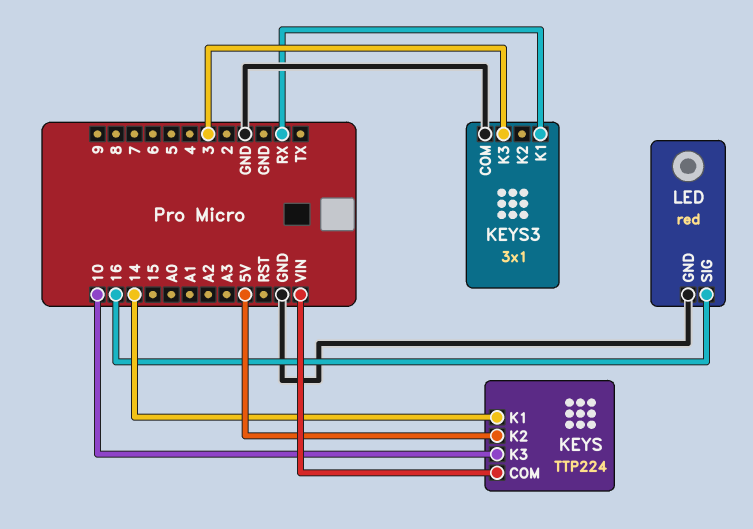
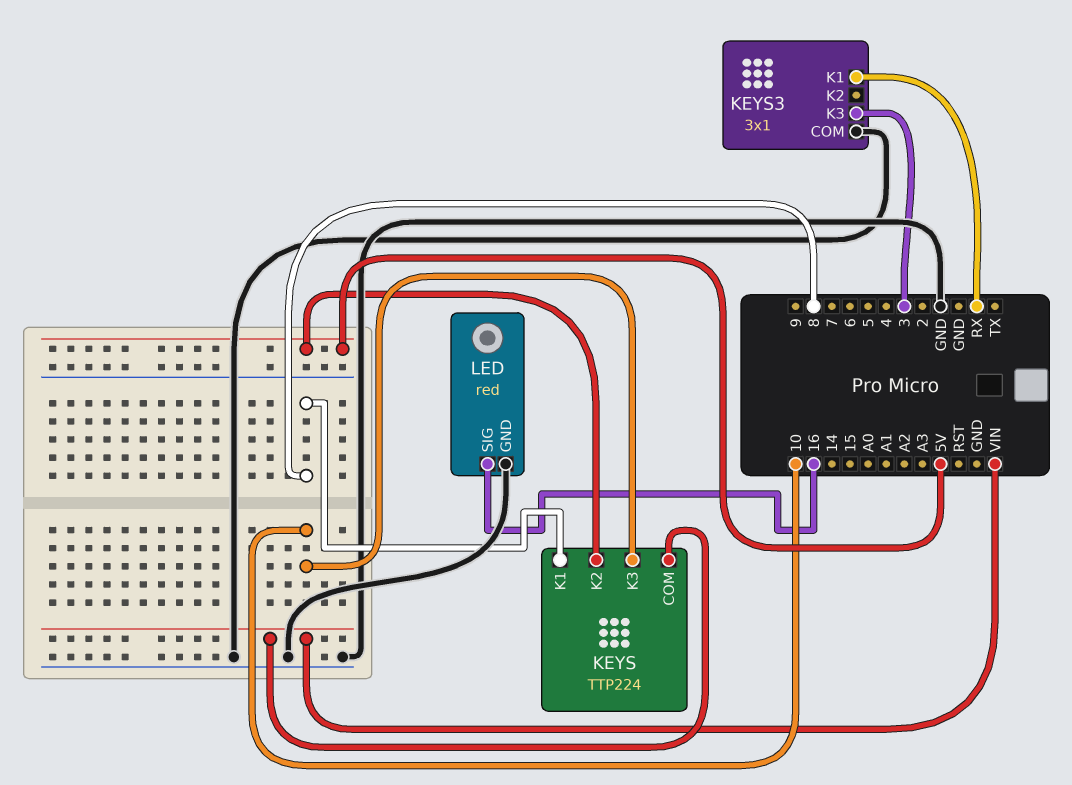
KEYS pin K1: 14 -> 8

